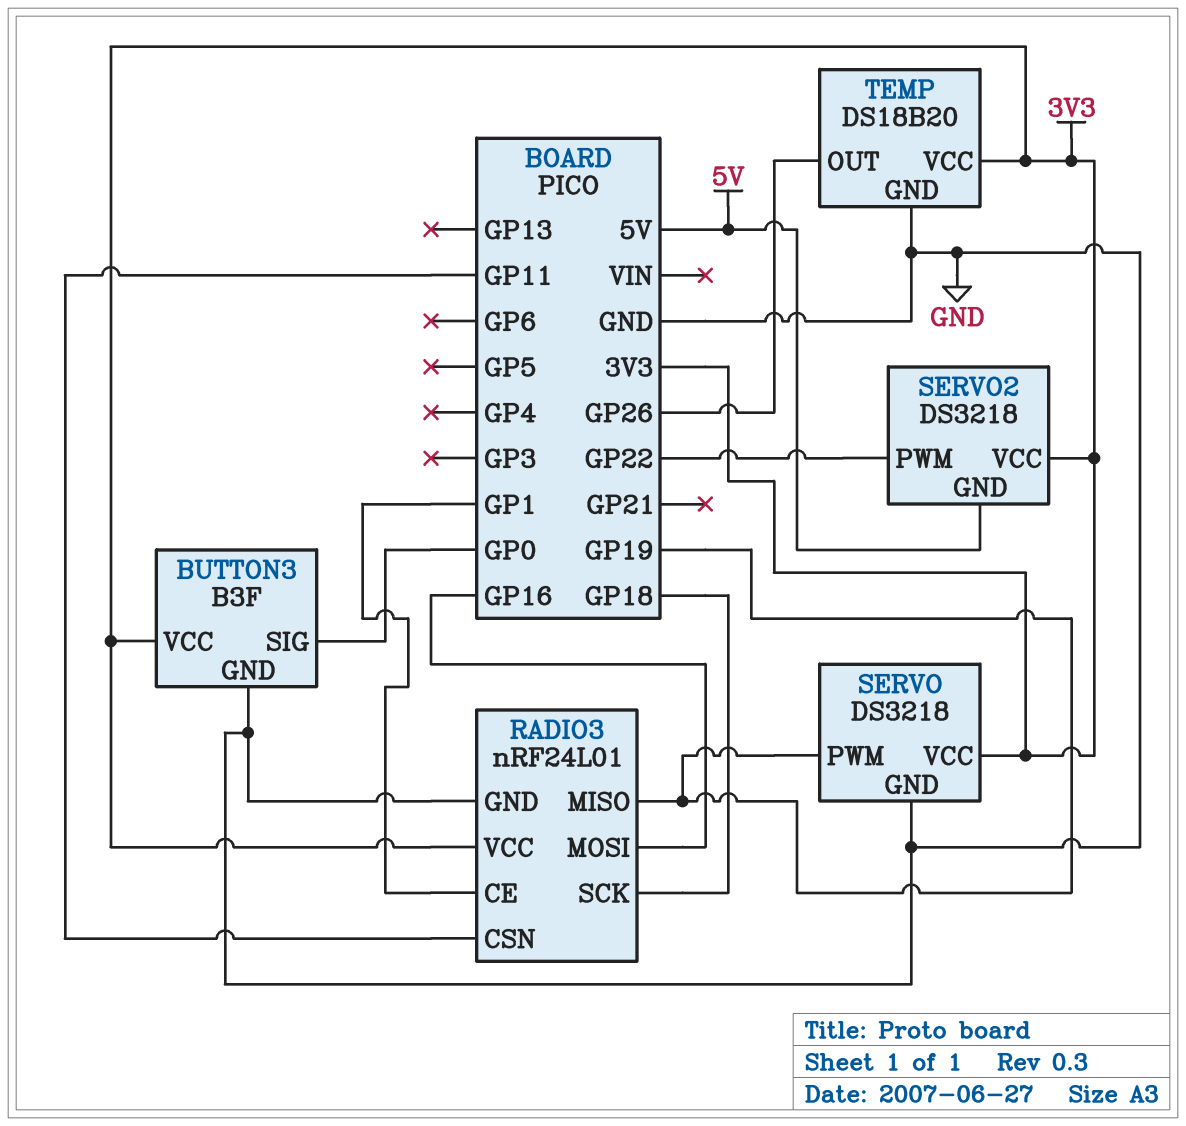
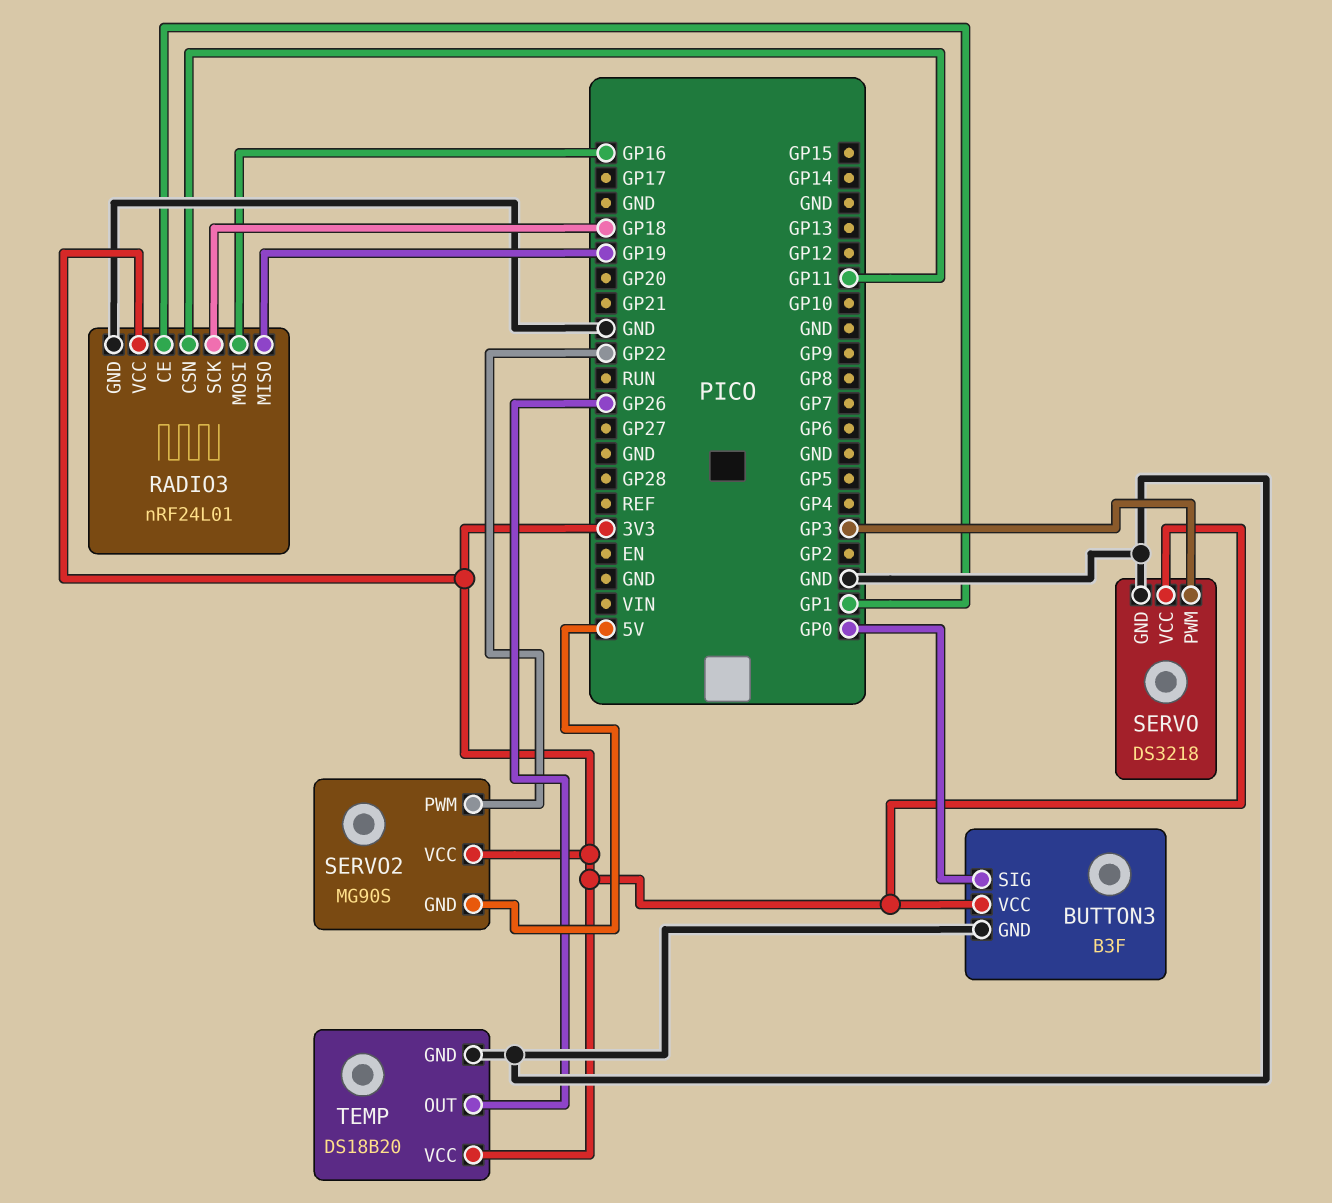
SERVO pin PWM: GP19 -> GP3
SERVO2: DS3218 -> MG90S

